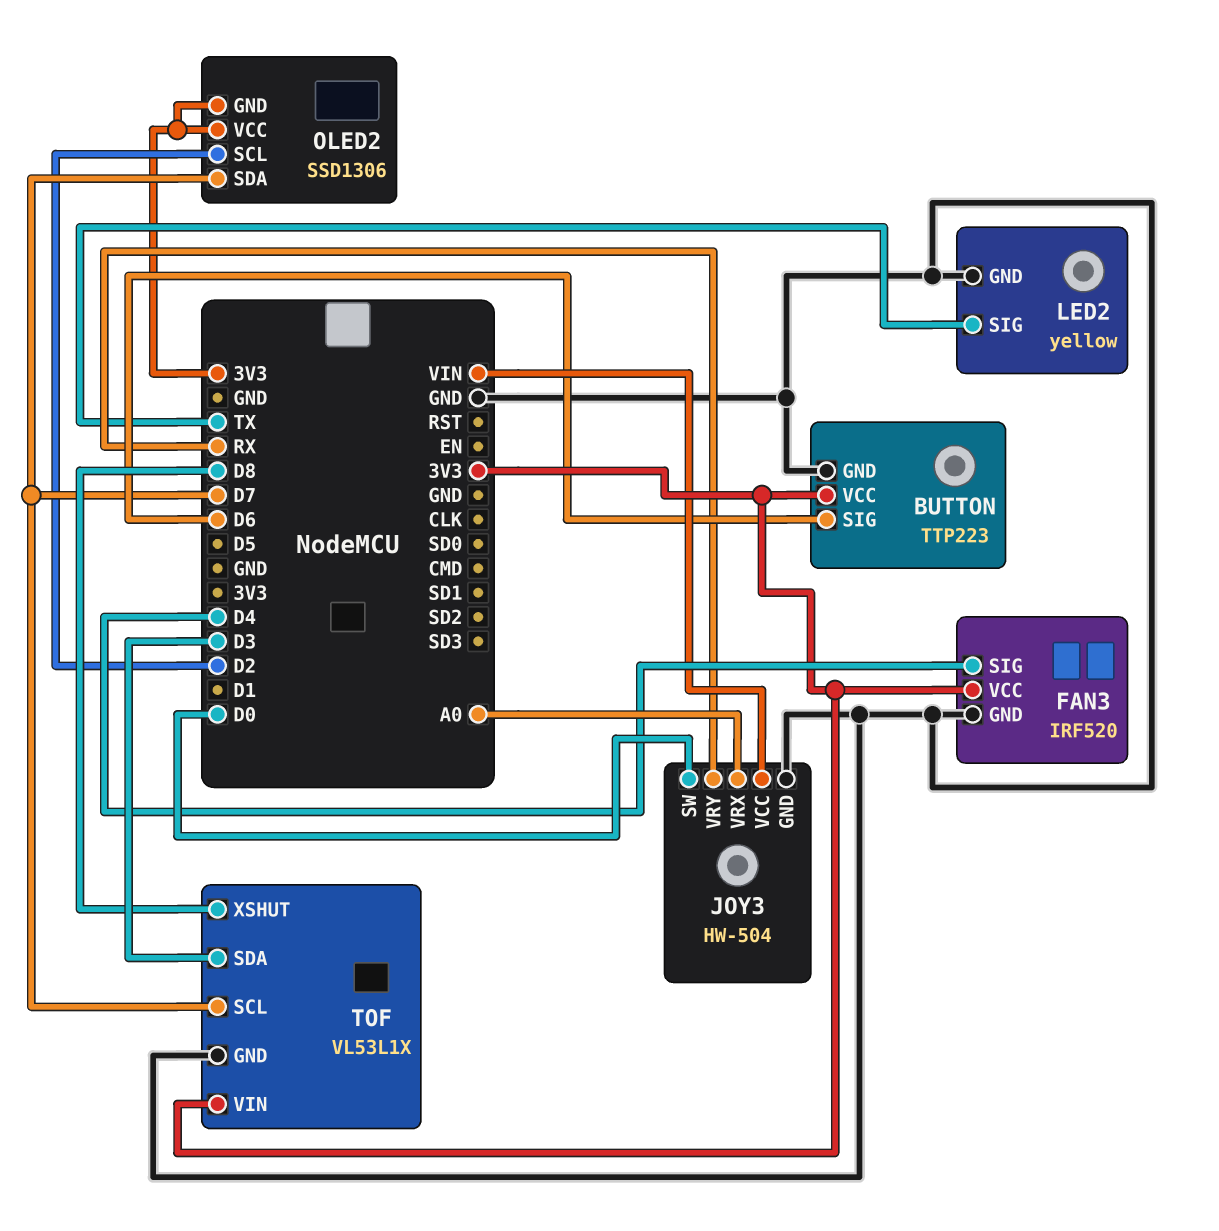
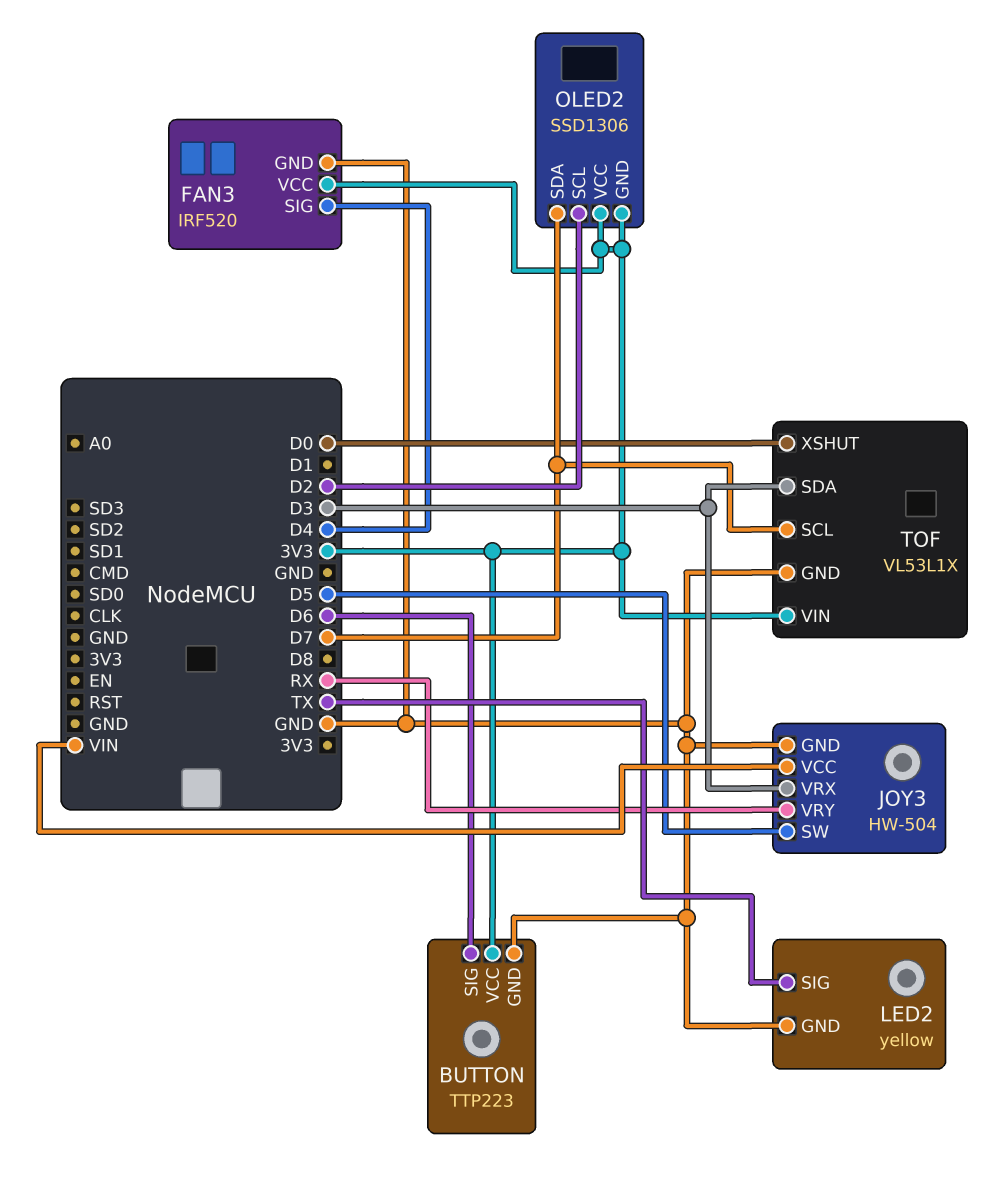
JOY3 pin SW: D0 -> D5
JOY3 pin VRX: A0 -> D3
TOF pin XSHUT: D8 -> D0

